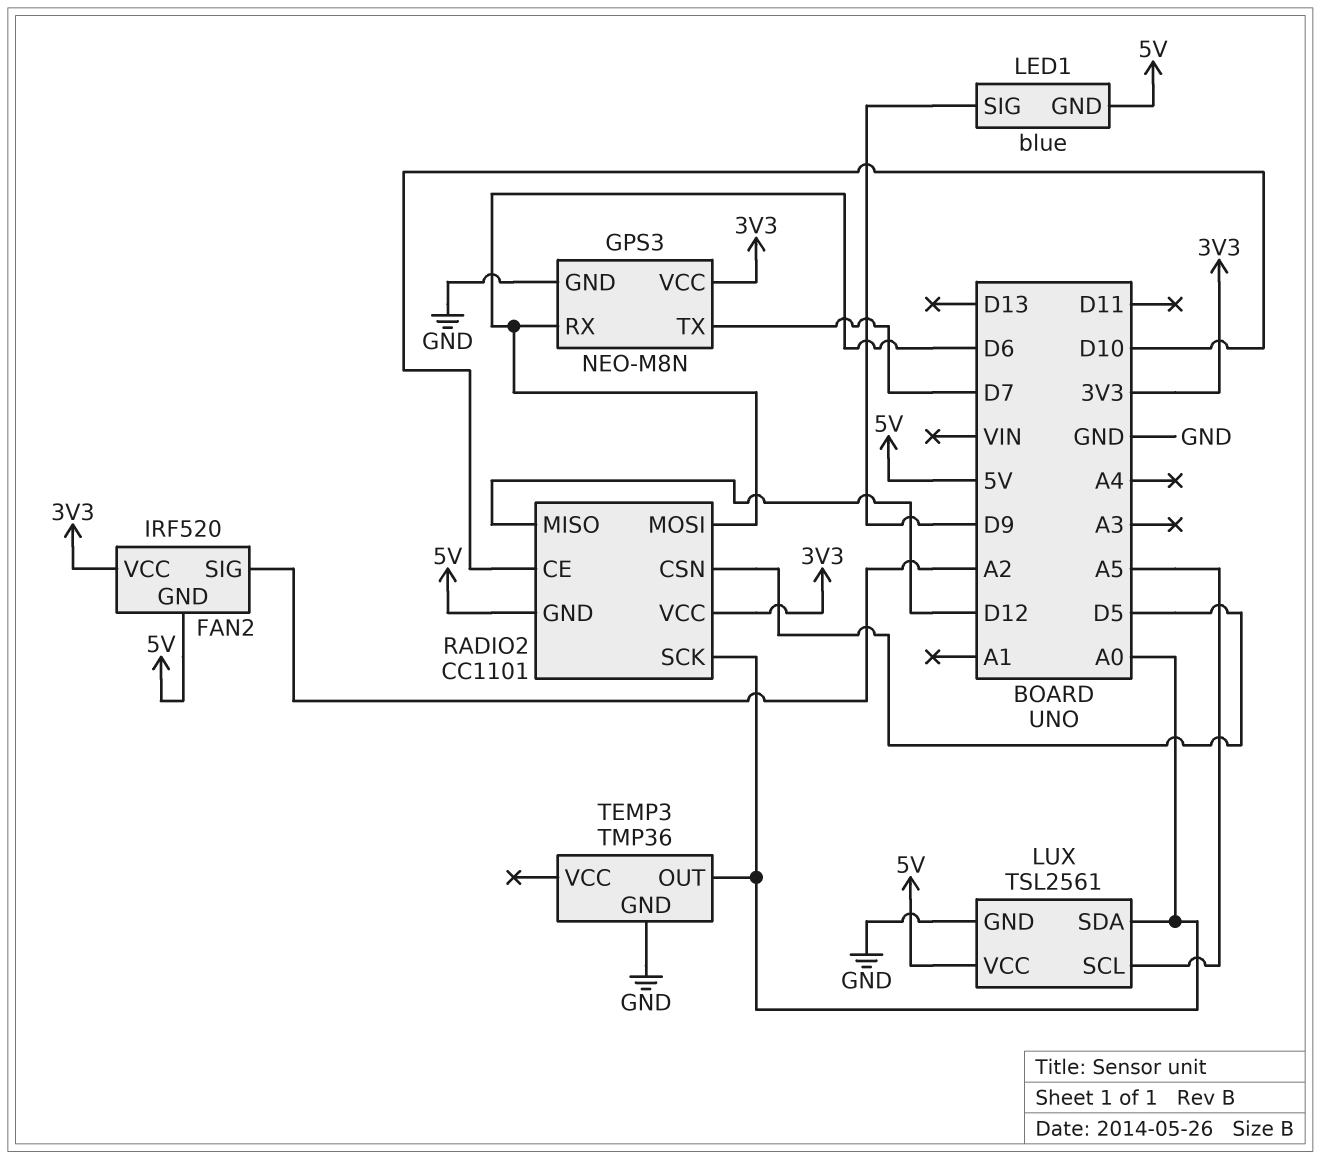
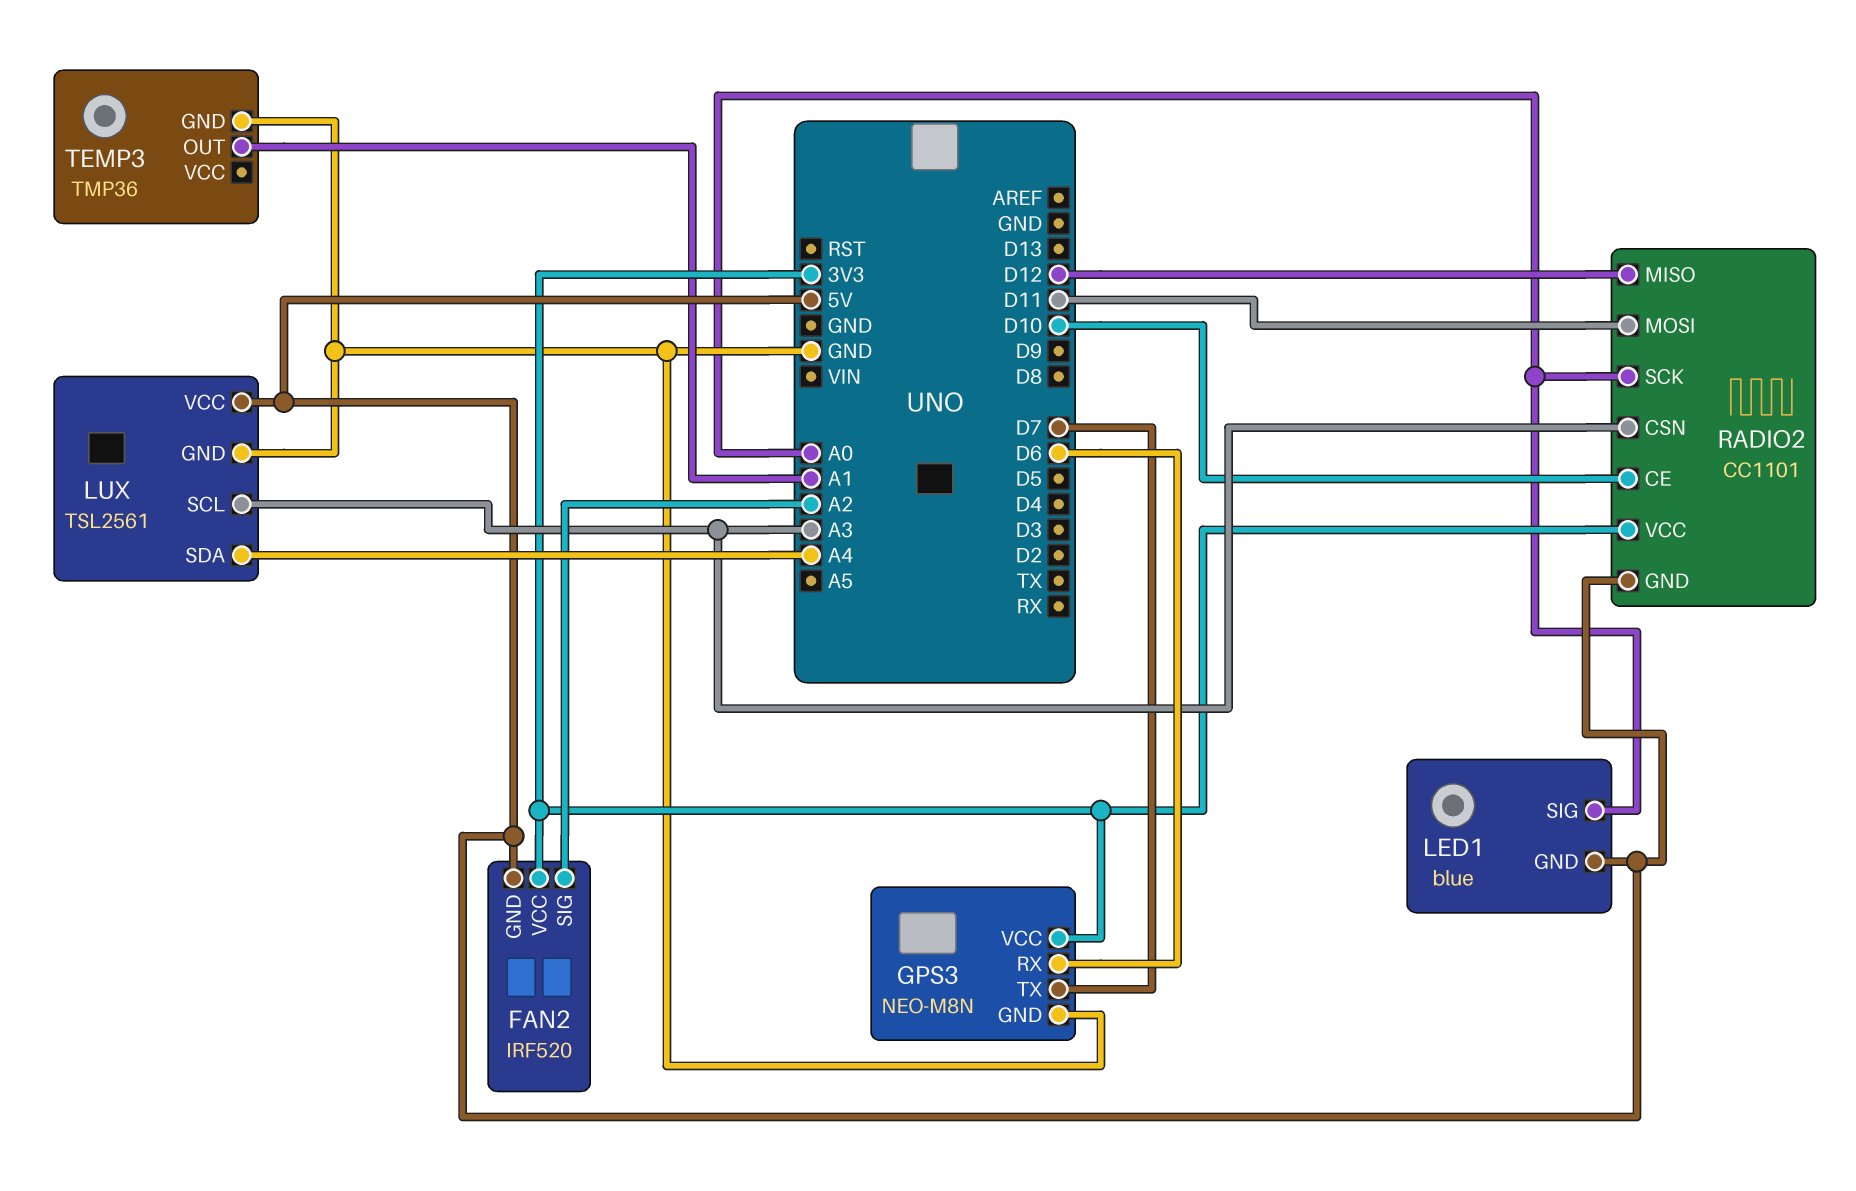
LED1 pin SIG: D9 -> A0
LUX pin SCL: A5 -> A3
LUX pin SDA: A0 -> A4
RADIO2 pin CSN: D5 -> A3
RADIO2 pin MOSI: D6 -> D11
TEMP3 pin OUT: A0 -> A1

